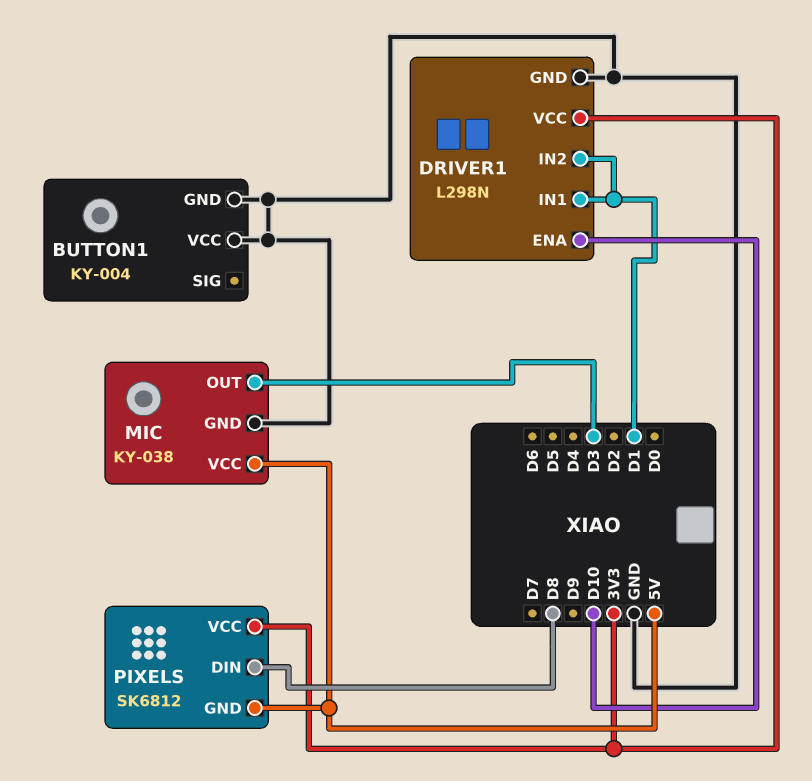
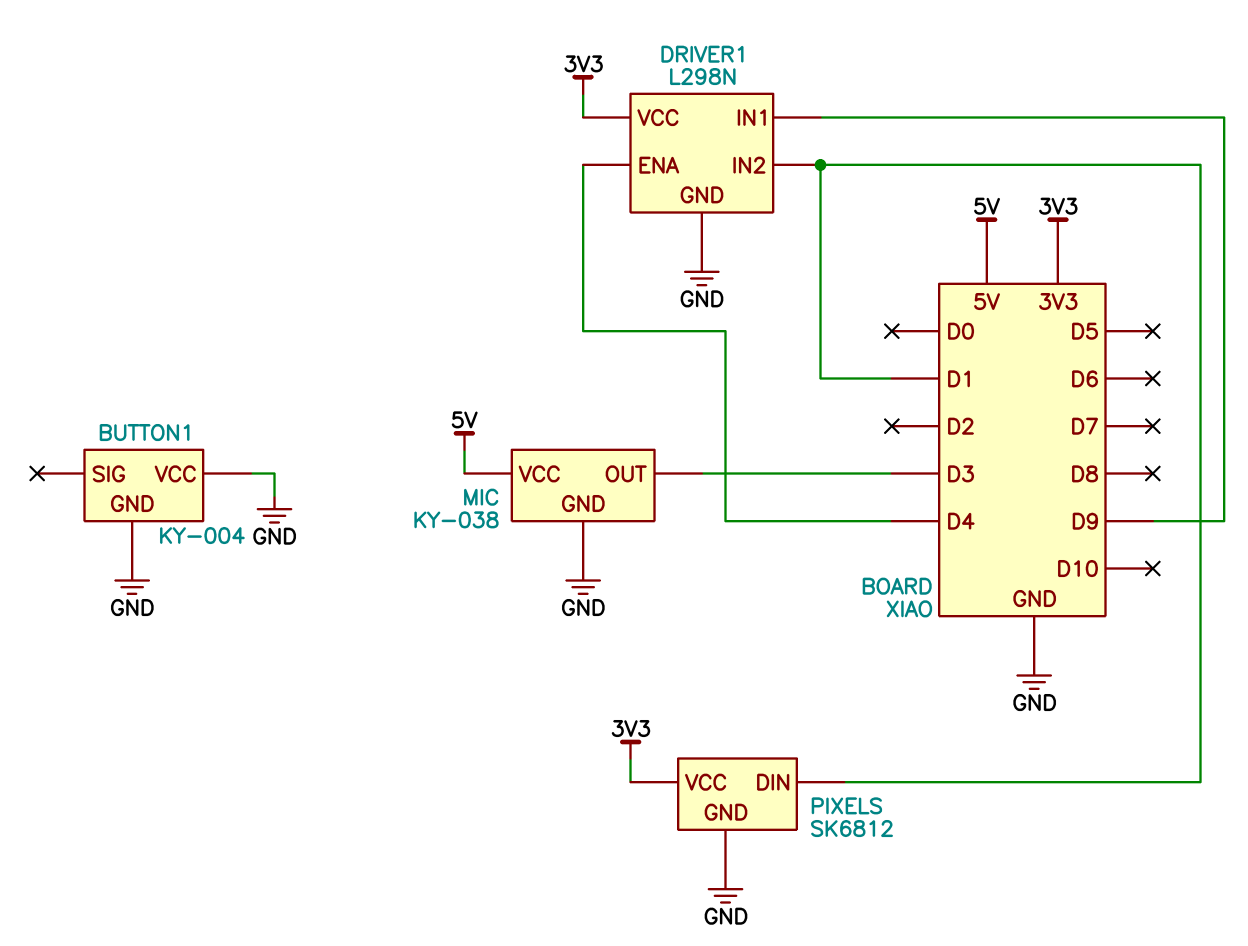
DRIVER1 pin ENA: D10 -> D4
DRIVER1 pin IN1: D1 -> D9
PIXELS pin DIN: D8 -> D1
PIXELS pin GND: 5V -> GND

